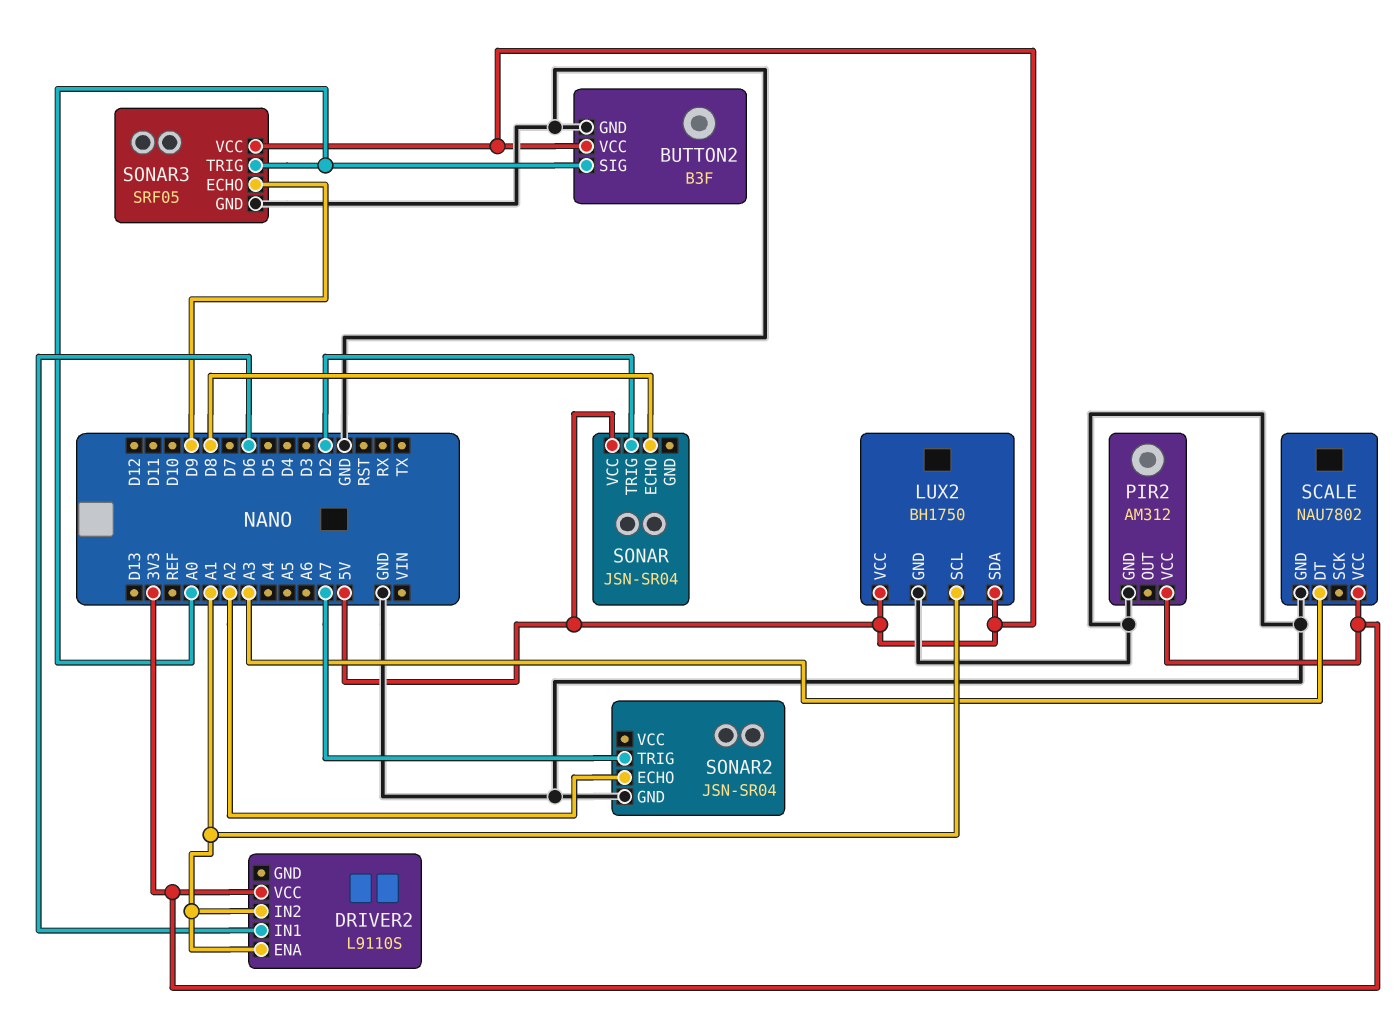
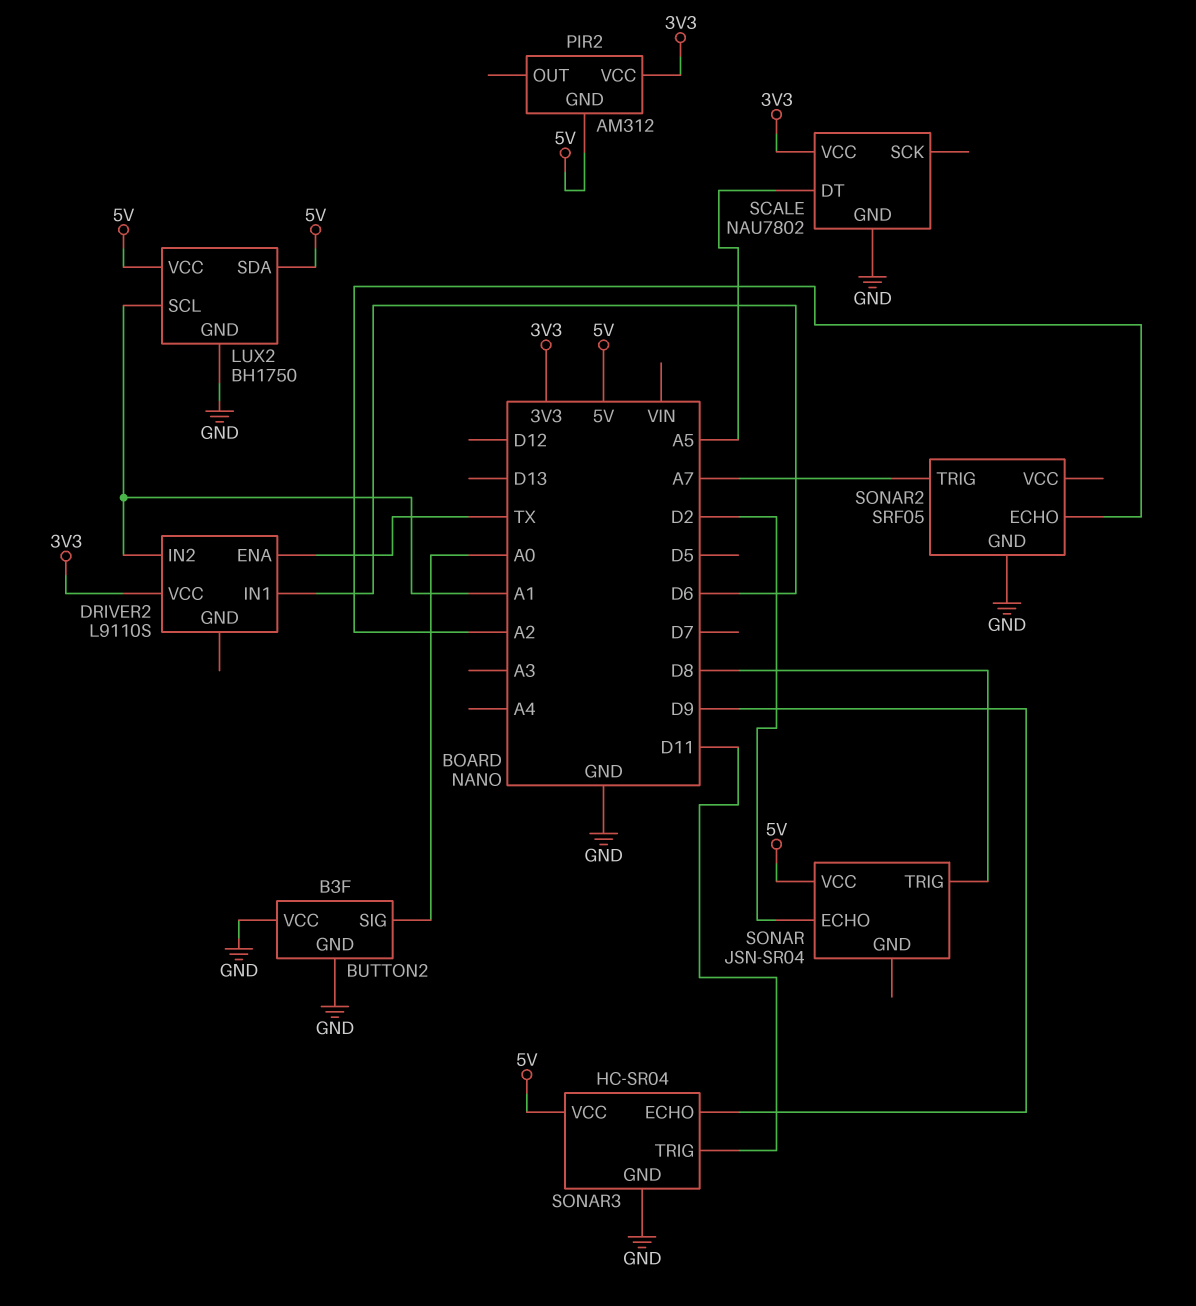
BUTTON2 pin VCC: 5V -> GND
DRIVER2 pin ENA: A1 -> TX
PIR2 pin GND: GND -> 5V
SCALE pin DT: A3 -> A5
SONAR pin ECHO: D8 -> D2
SONAR pin TRIG: D2 -> D8
SONAR2: JSN-SR04 -> SRF05
SONAR3: SRF05 -> HC-SR04
SONAR3 pin TRIG: A0 -> D11

